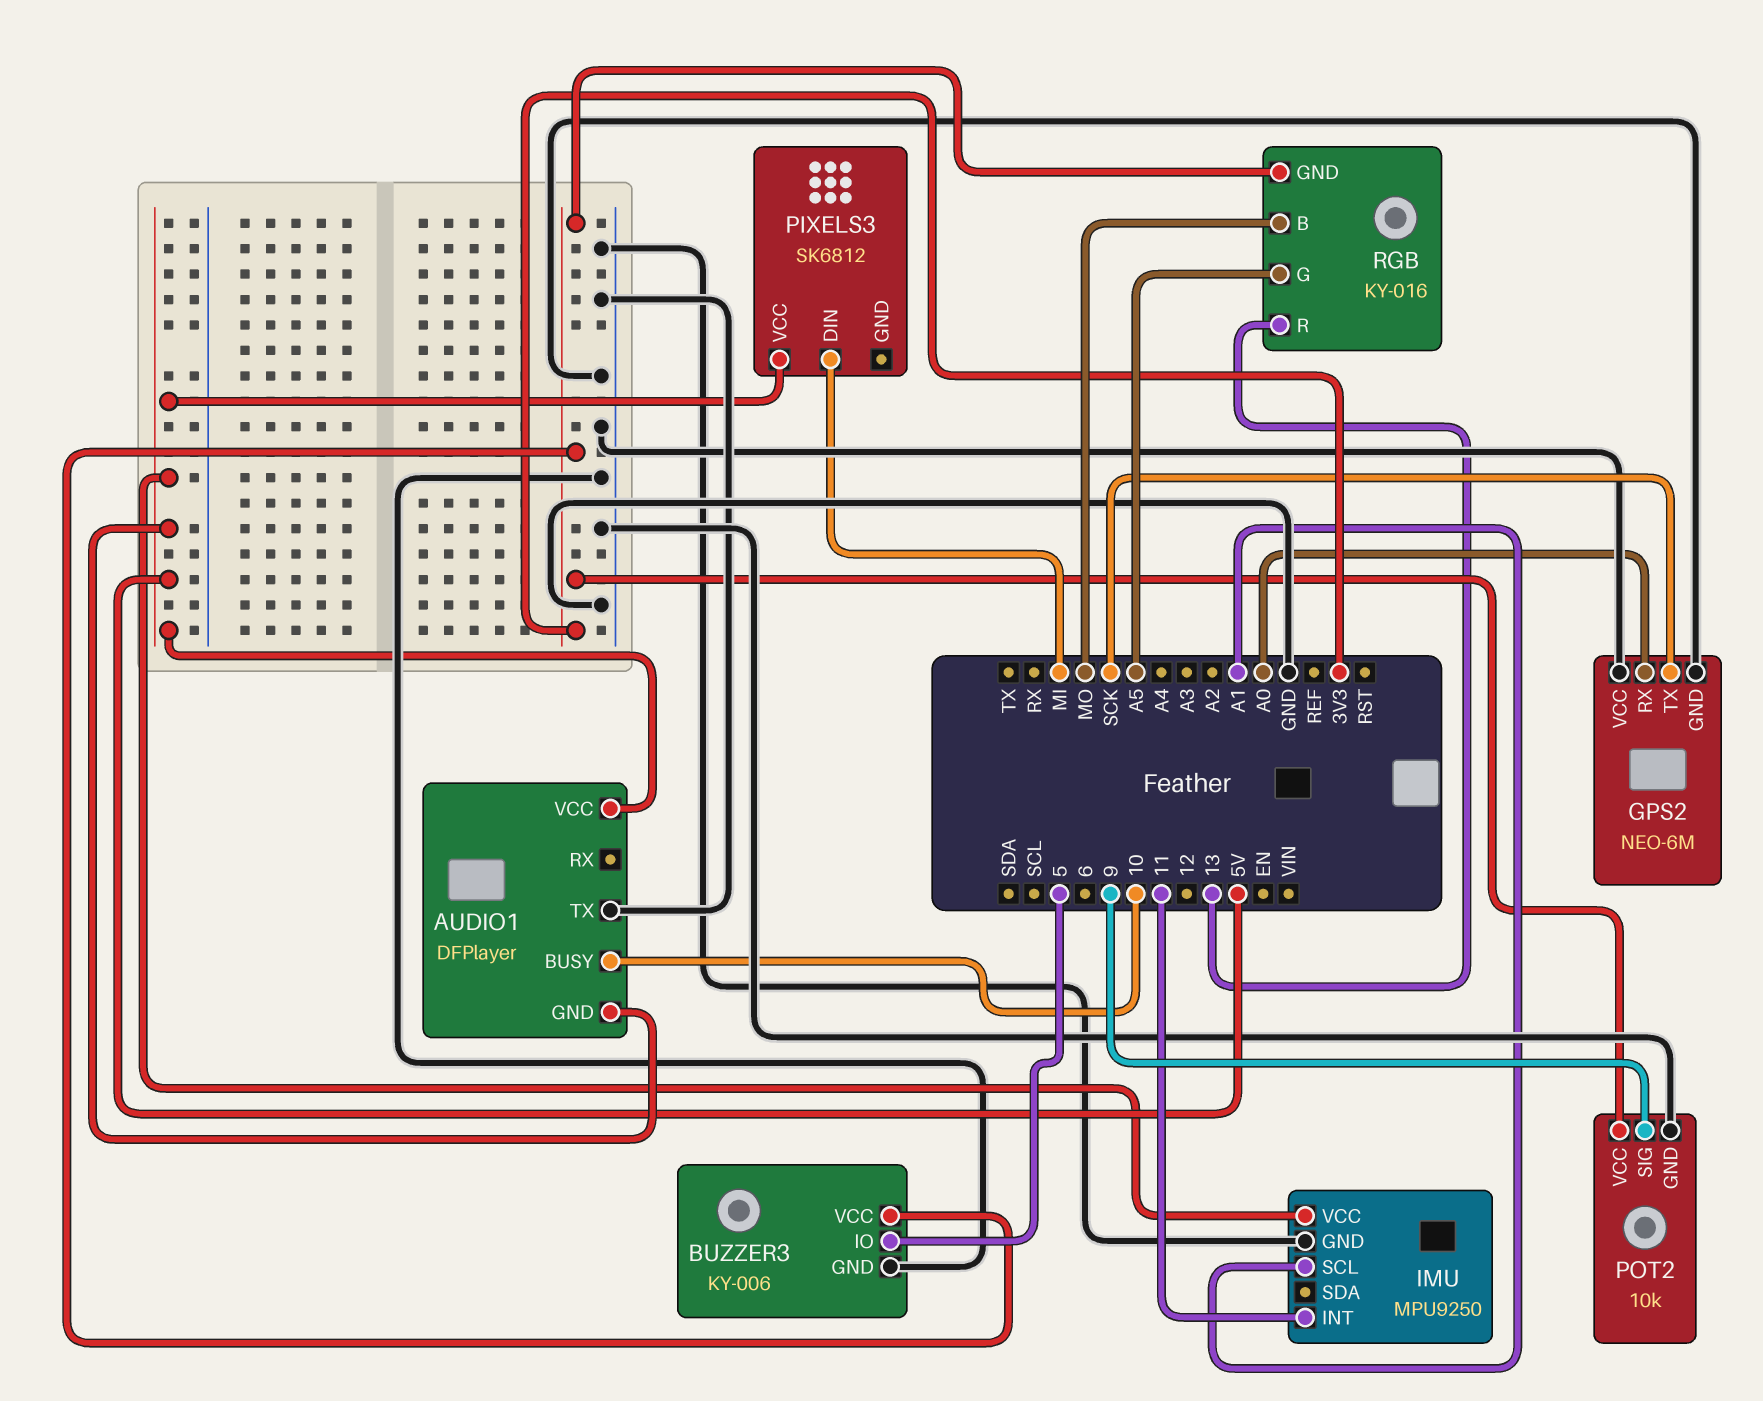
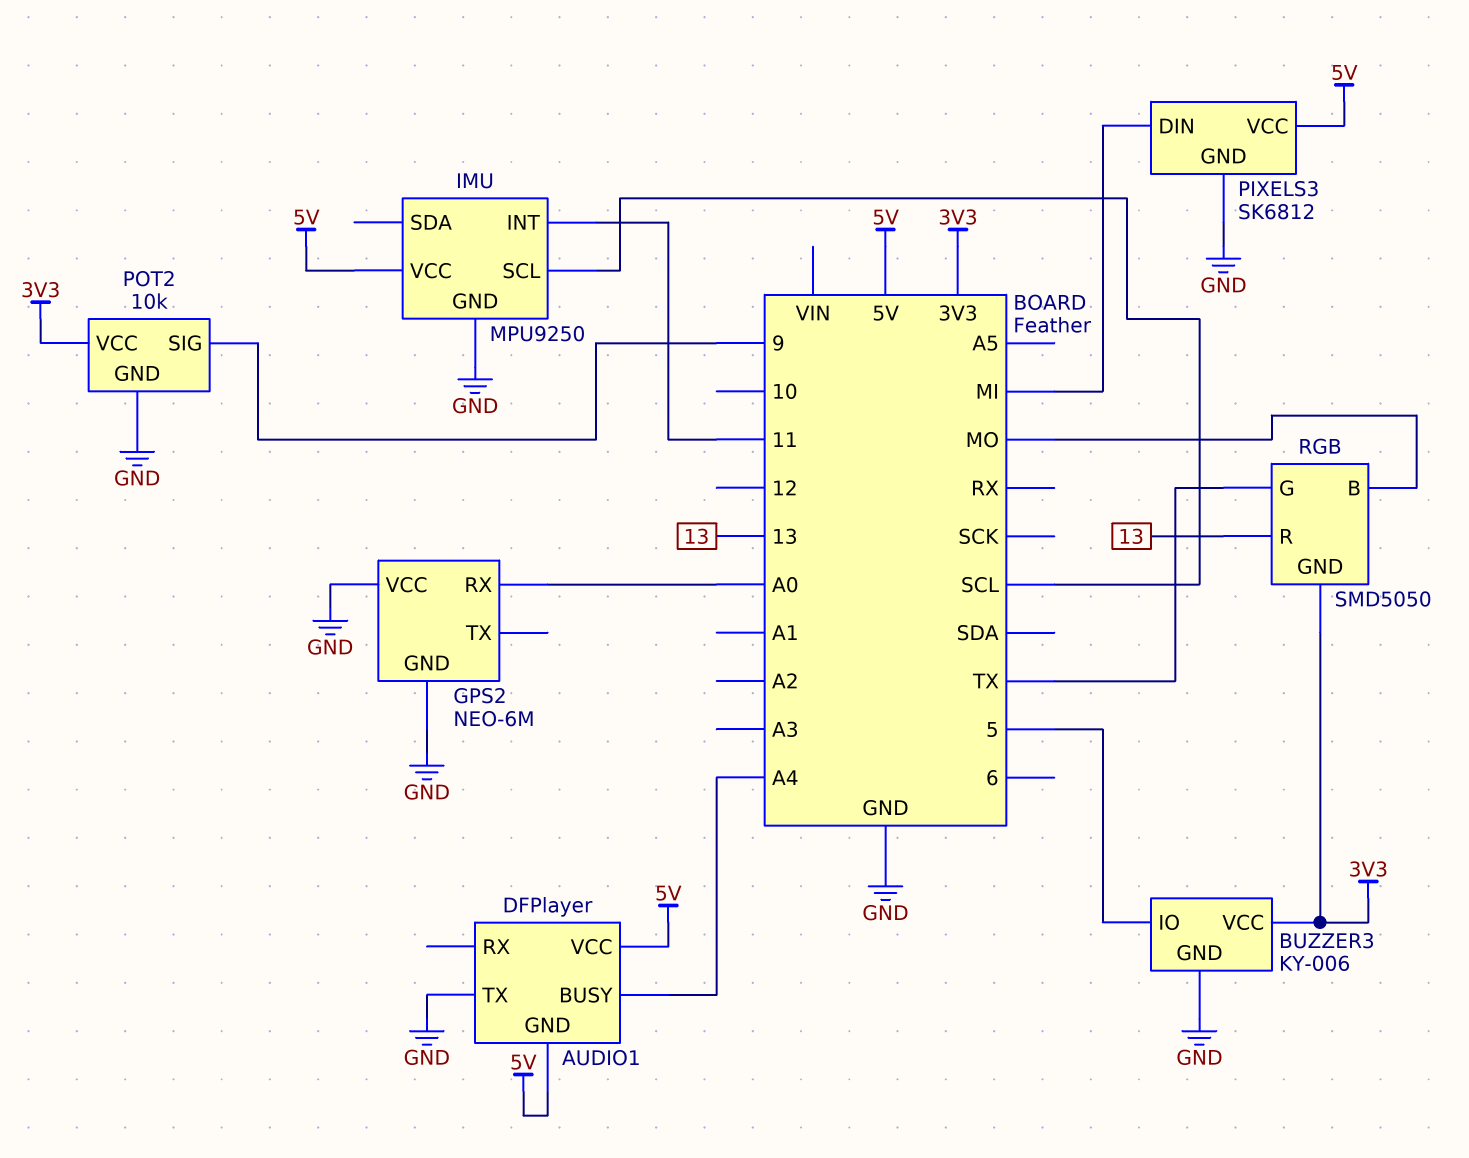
AUDIO1 pin BUSY: 10 -> A4
GPS2 pin TX: SCK -> none
IMU pin SCL: A1 -> SCL
PIXELS3 pin GND: none -> GND
RGB: KY-016 -> SMD5050
RGB pin G: A5 -> TX

